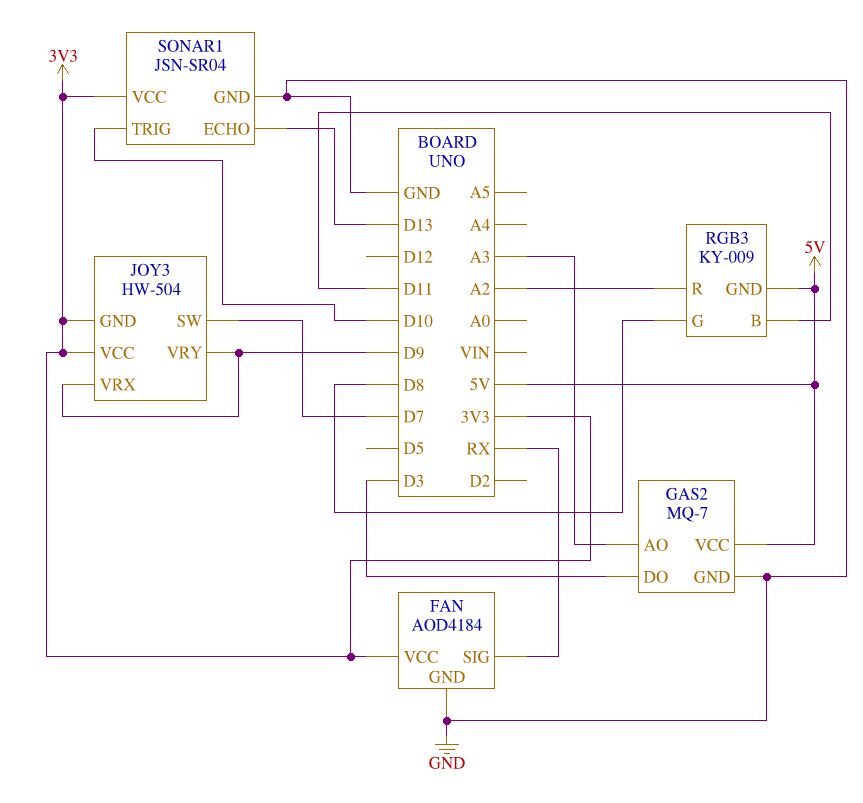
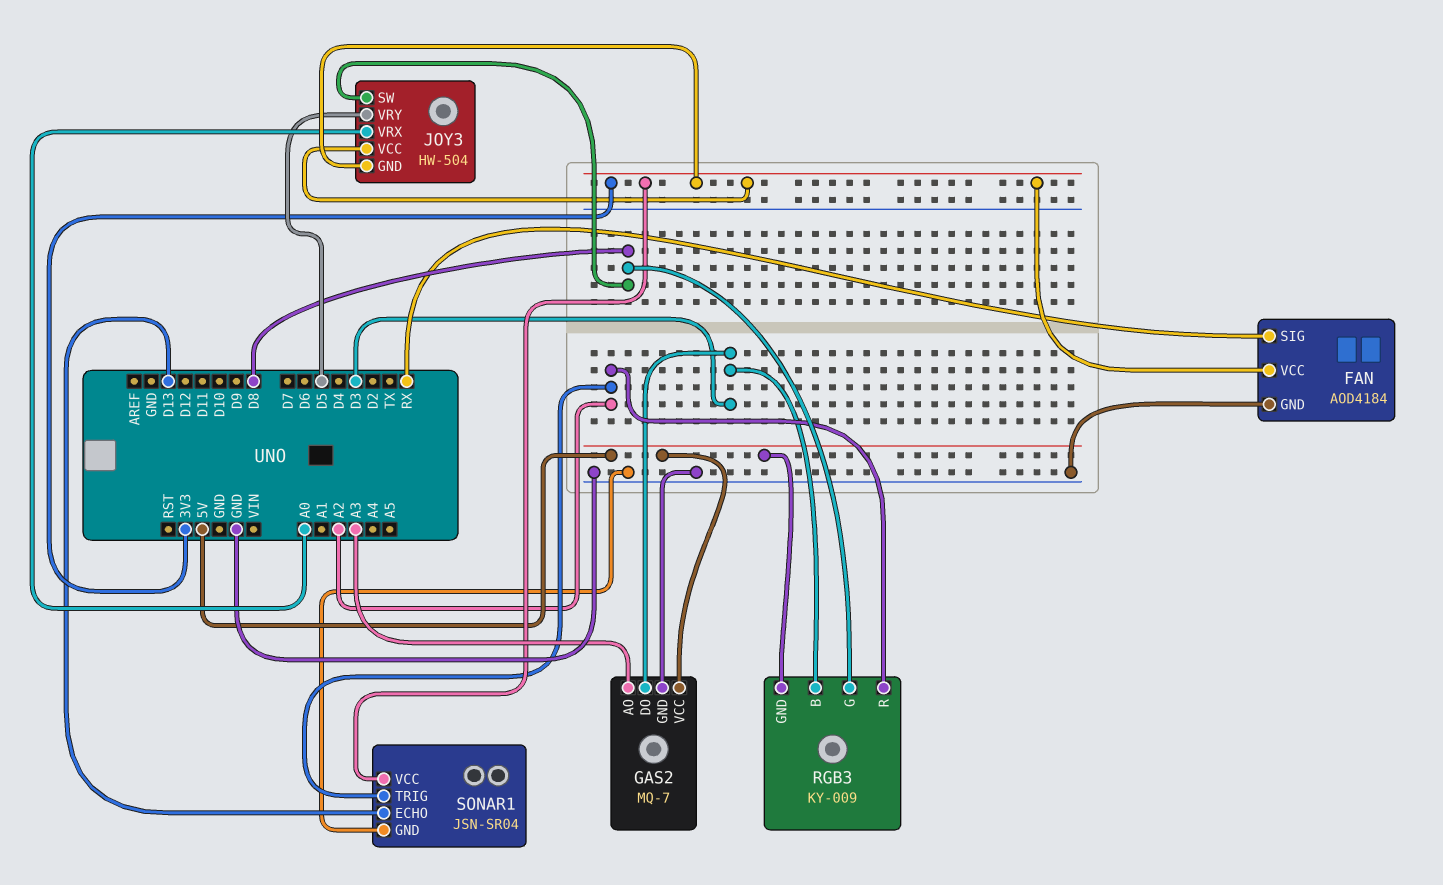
JOY3 pin SW: D7 -> D8
JOY3 pin VRX: D9 -> A0
JOY3 pin VRY: D9 -> D5
RGB3 pin B: D11 -> D3
SONAR1 pin TRIG: D10 -> A2

